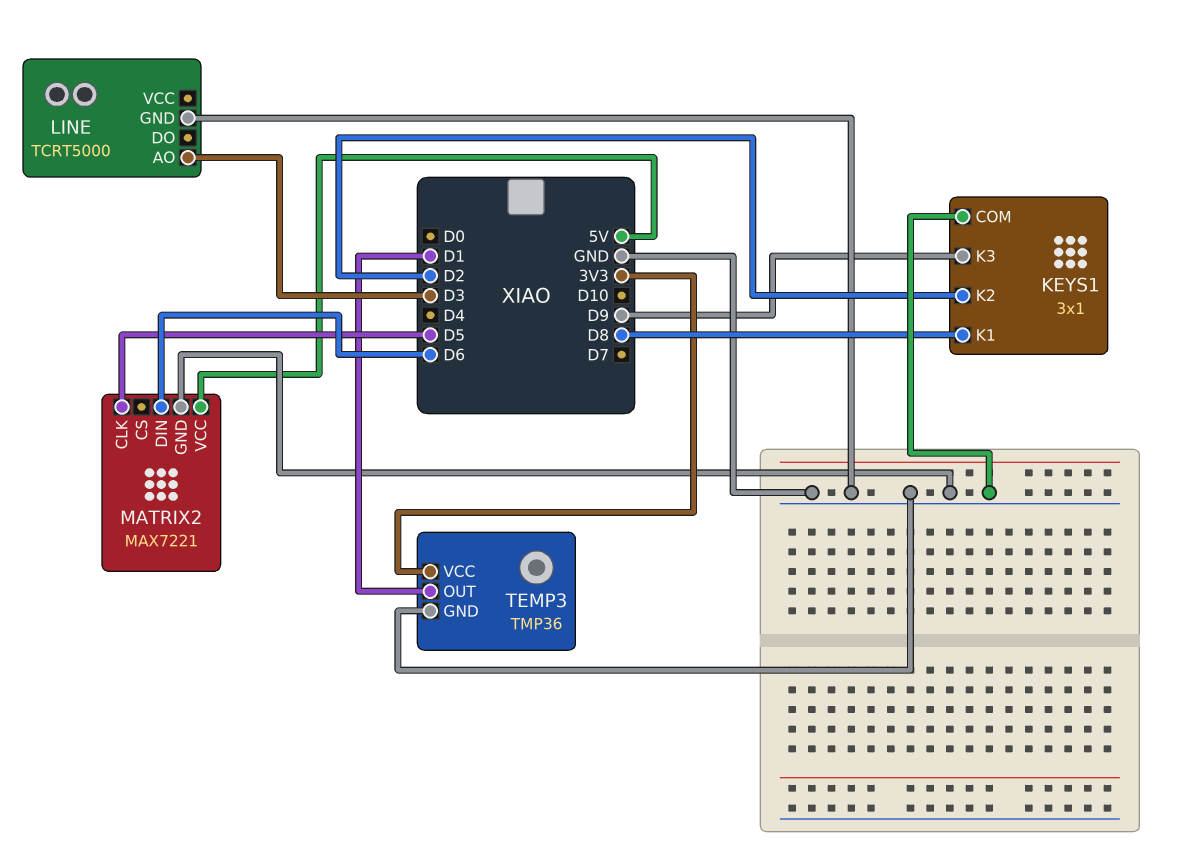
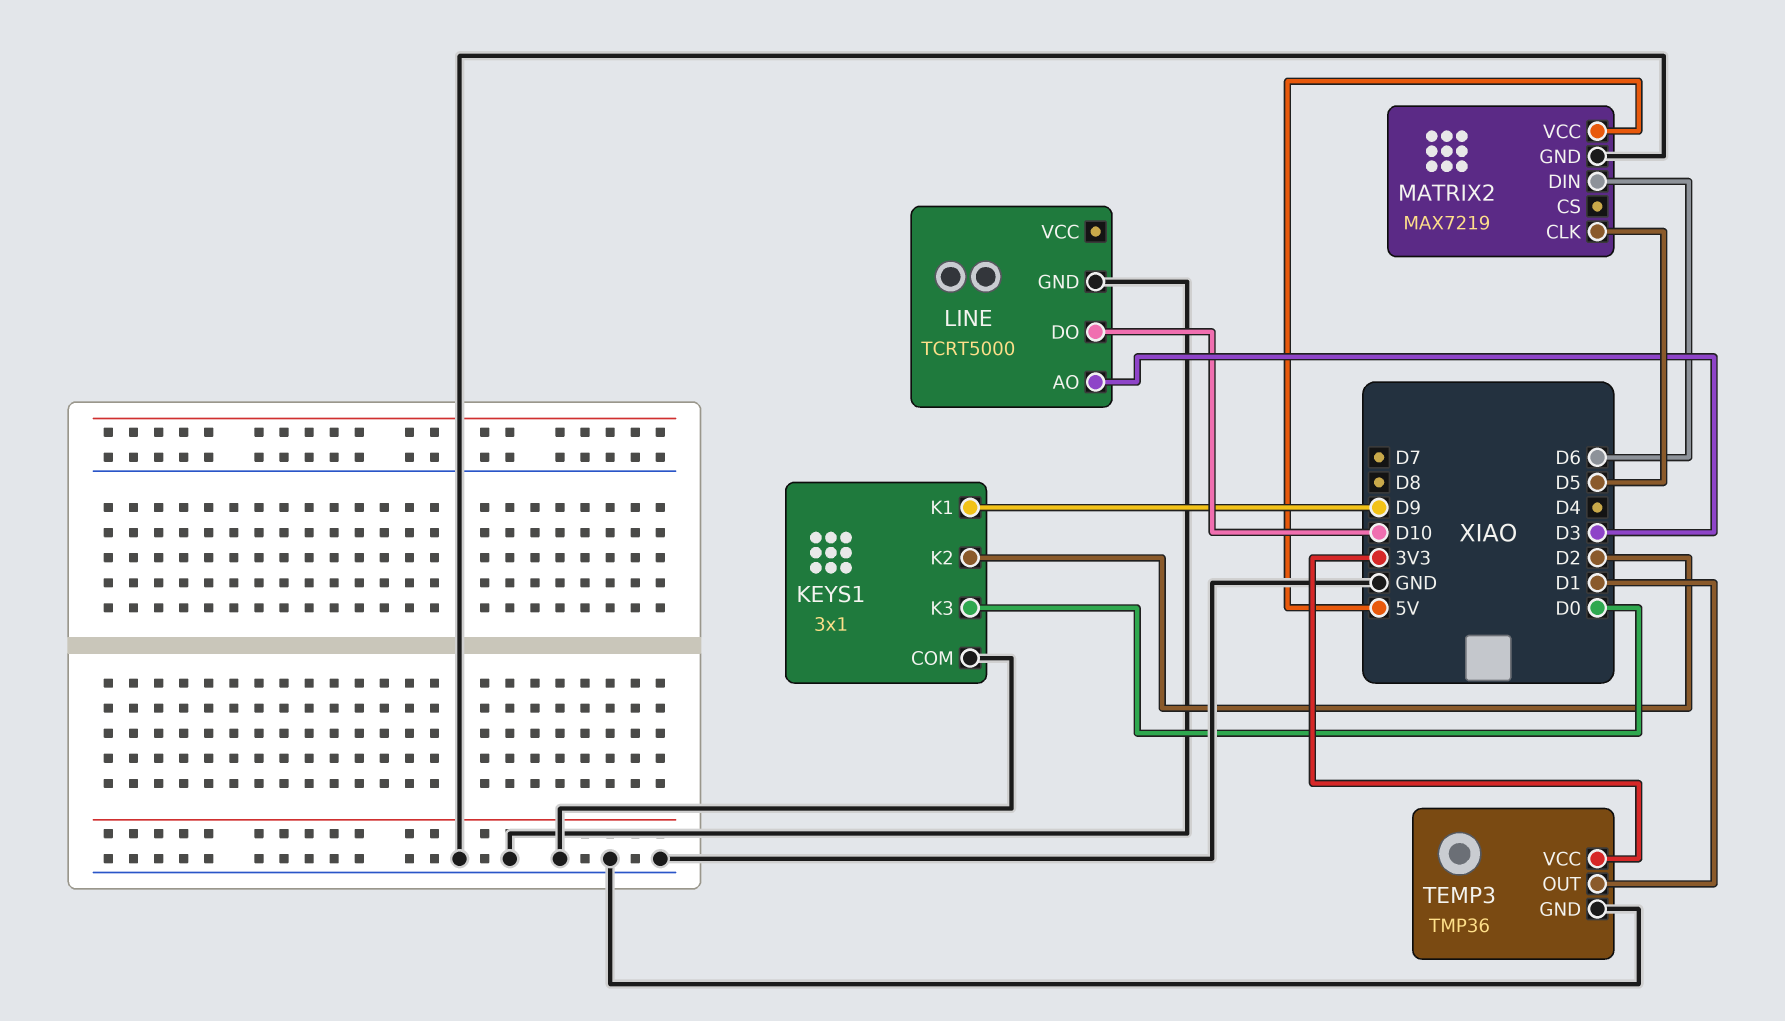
KEYS1 pin K1: D8 -> D9
KEYS1 pin K3: D9 -> D0
LINE pin DO: none -> D10
MATRIX2: MAX7221 -> MAX7219

